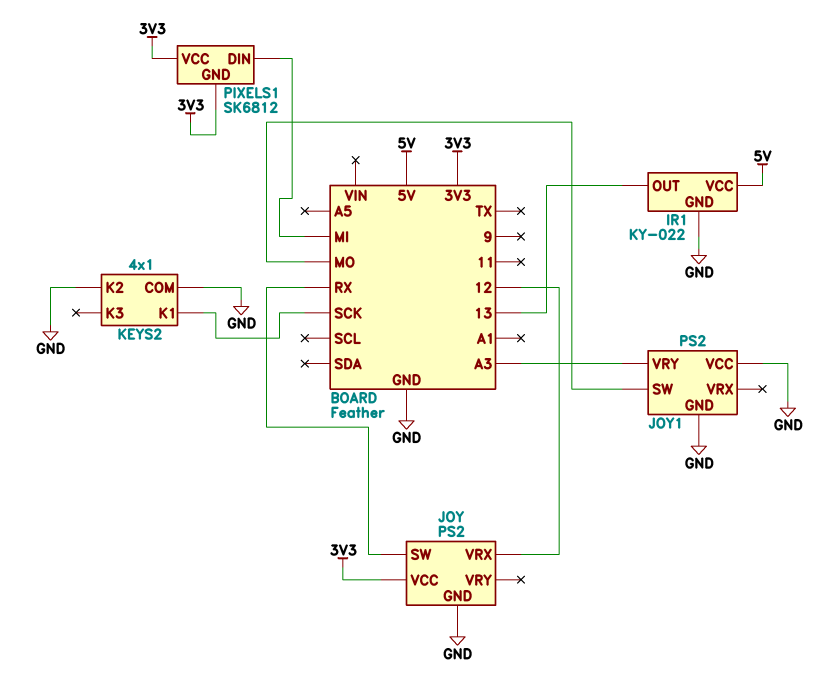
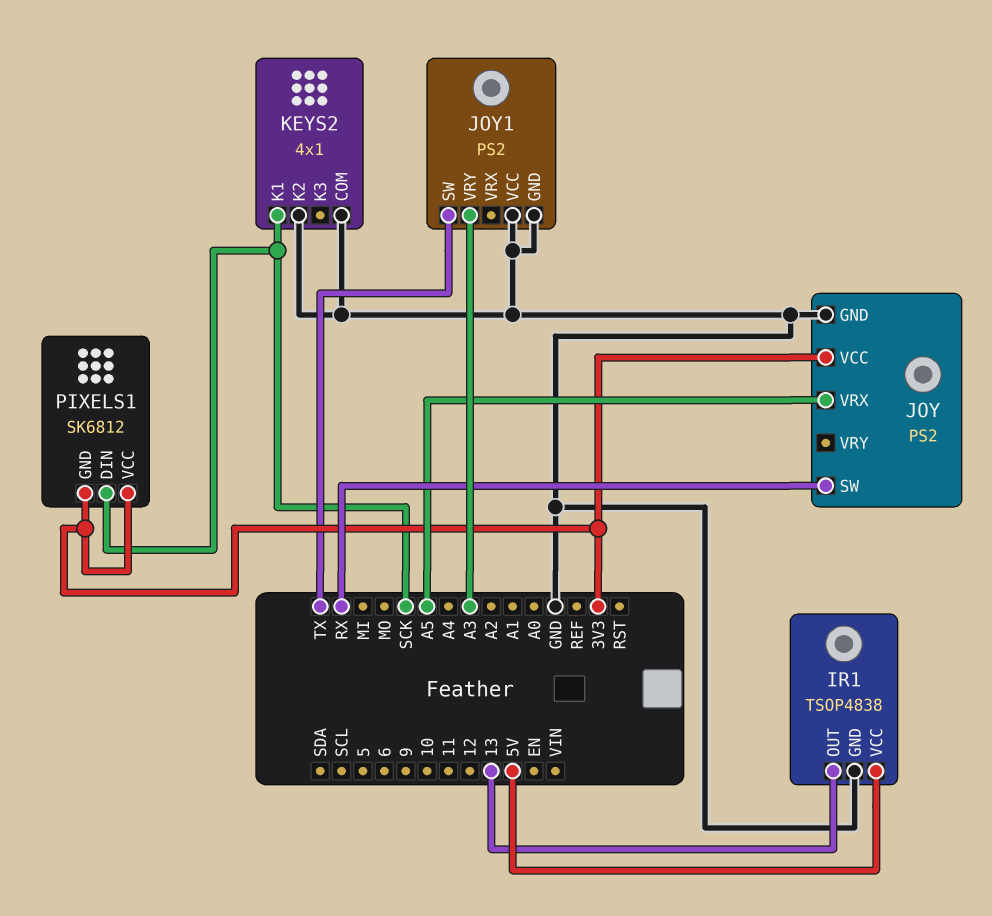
IR1: KY-022 -> TSOP4838
JOY pin VRX: 12 -> A5
JOY1 pin SW: MO -> TX
PIXELS1 pin DIN: MI -> SCK

